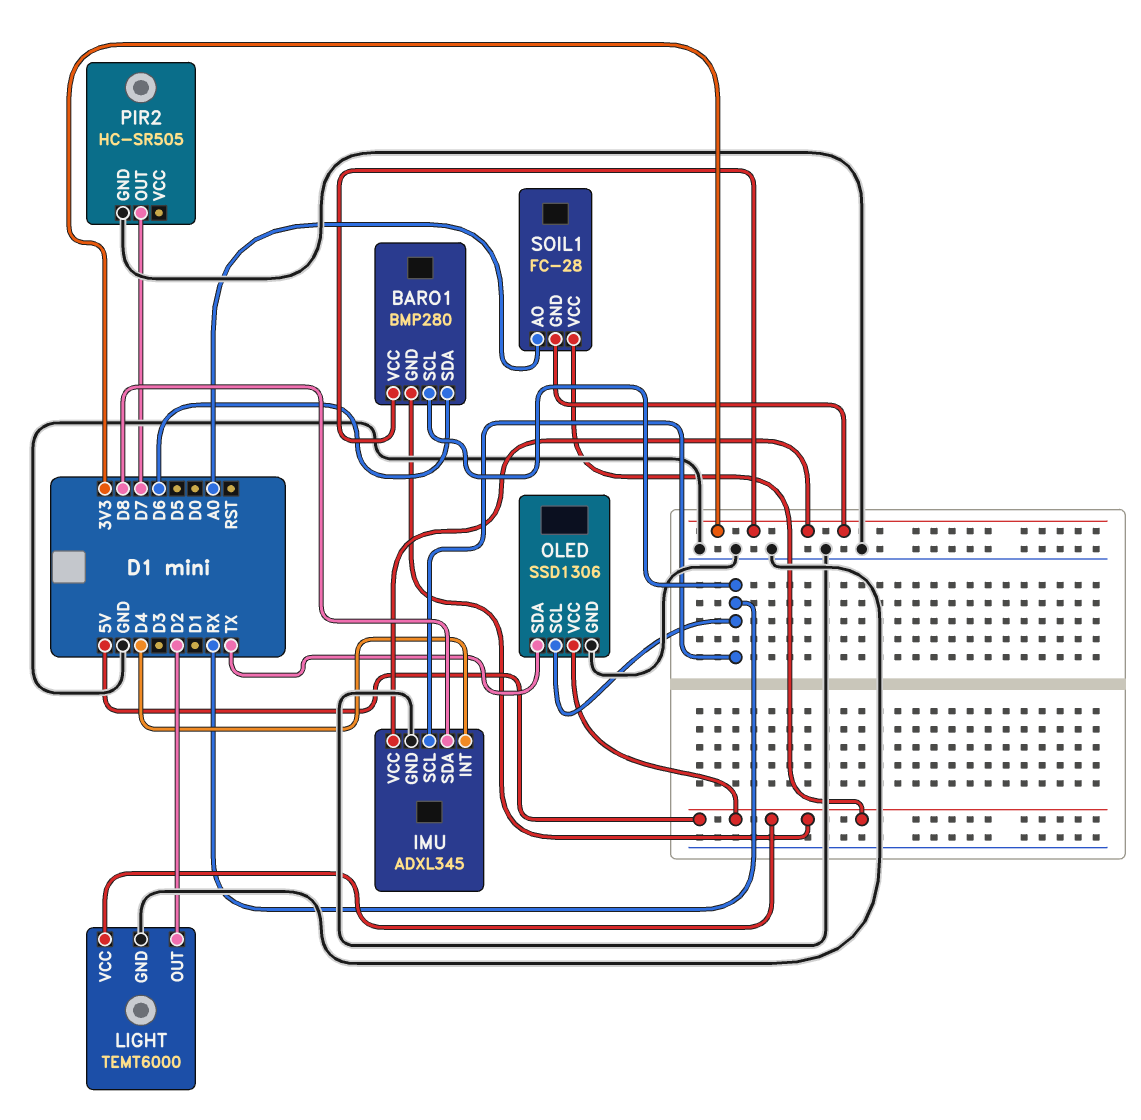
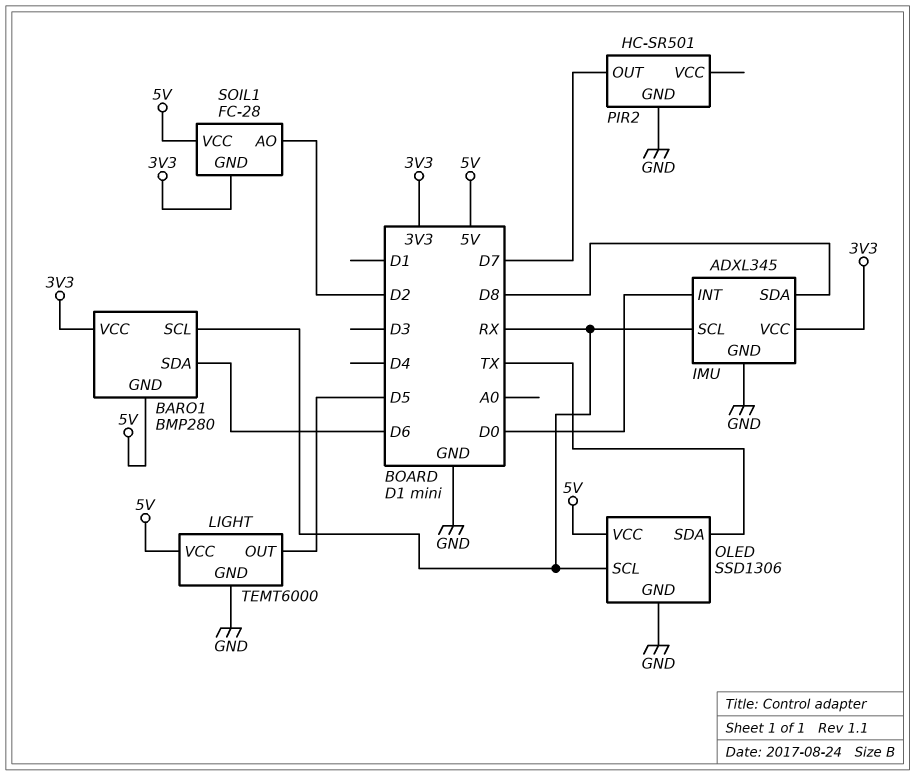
IMU pin INT: D4 -> D0
LIGHT pin OUT: D2 -> D5
PIR2: HC-SR505 -> HC-SR501
SOIL1 pin AO: A0 -> D2

